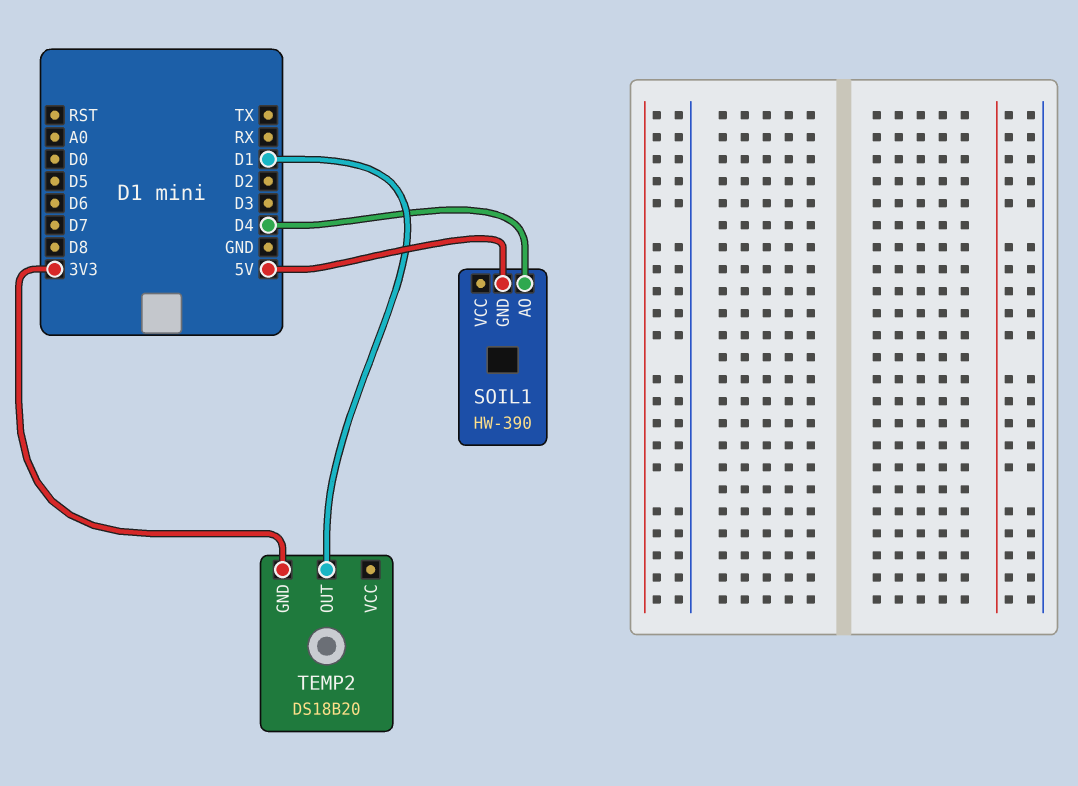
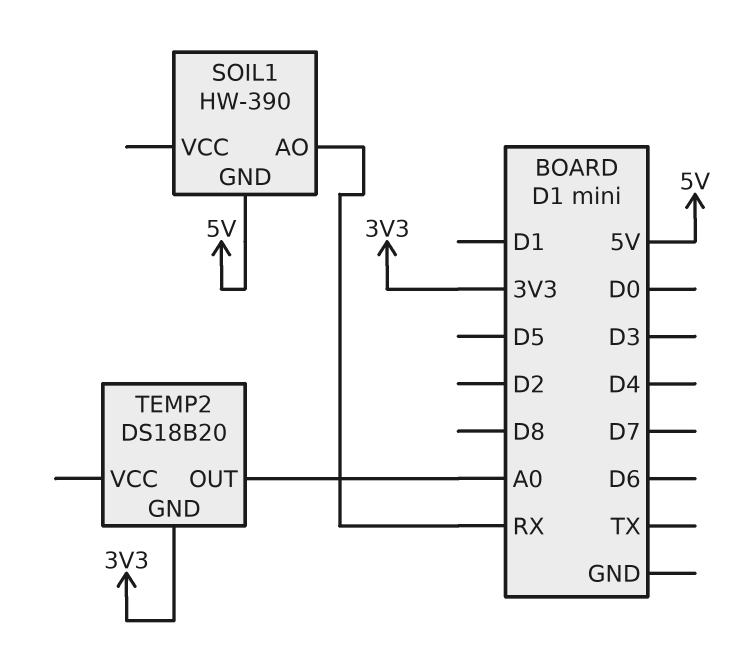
SOIL1 pin AO: D4 -> RX
TEMP2 pin OUT: D1 -> A0

